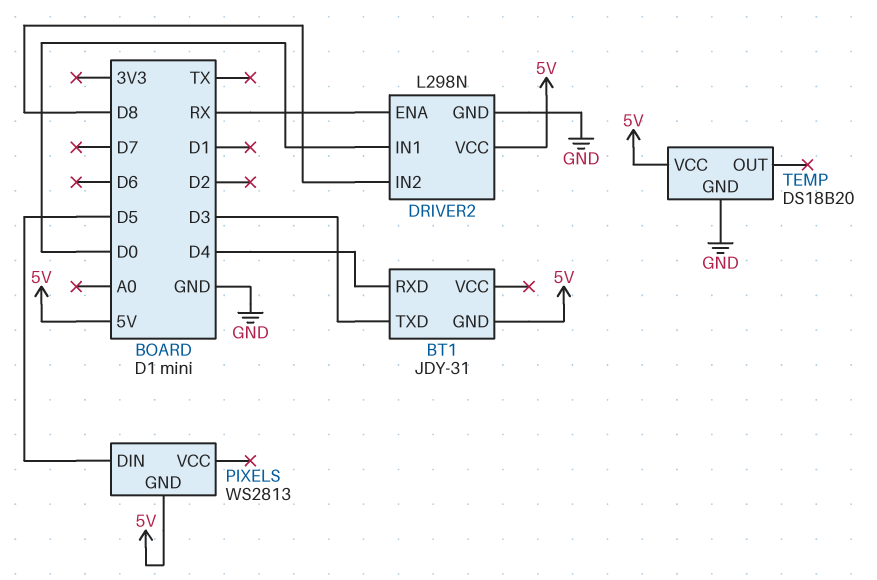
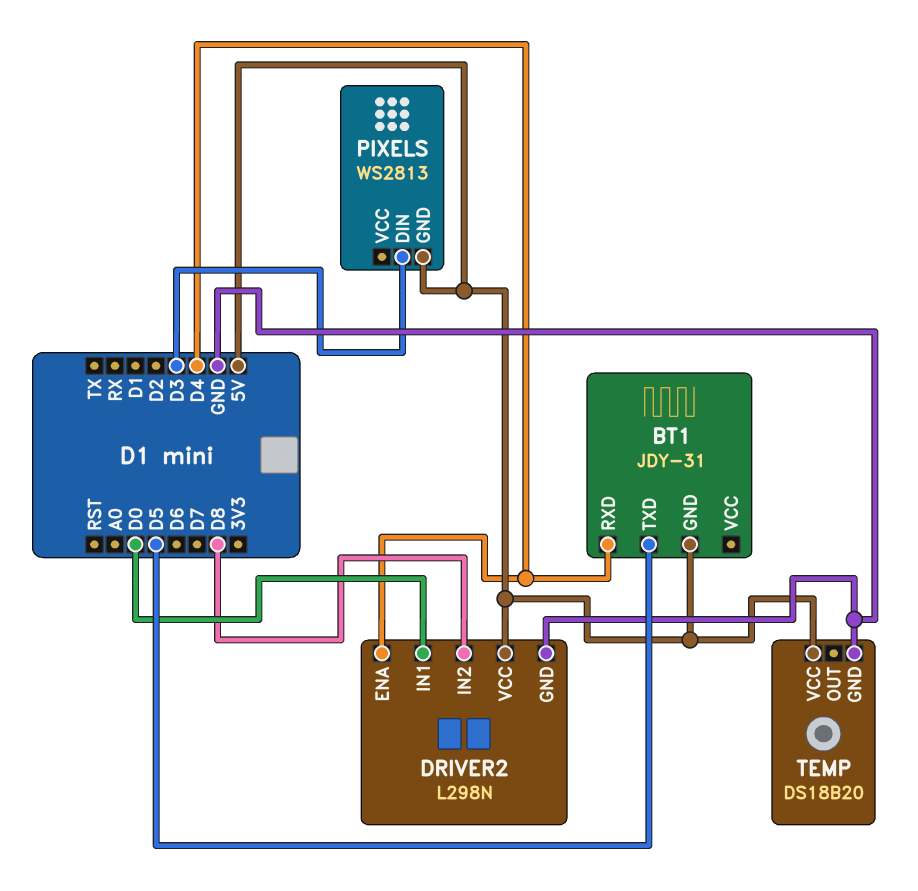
BT1 pin TXD: D3 -> D5
DRIVER2 pin ENA: RX -> D4
PIXELS pin DIN: D5 -> D3

